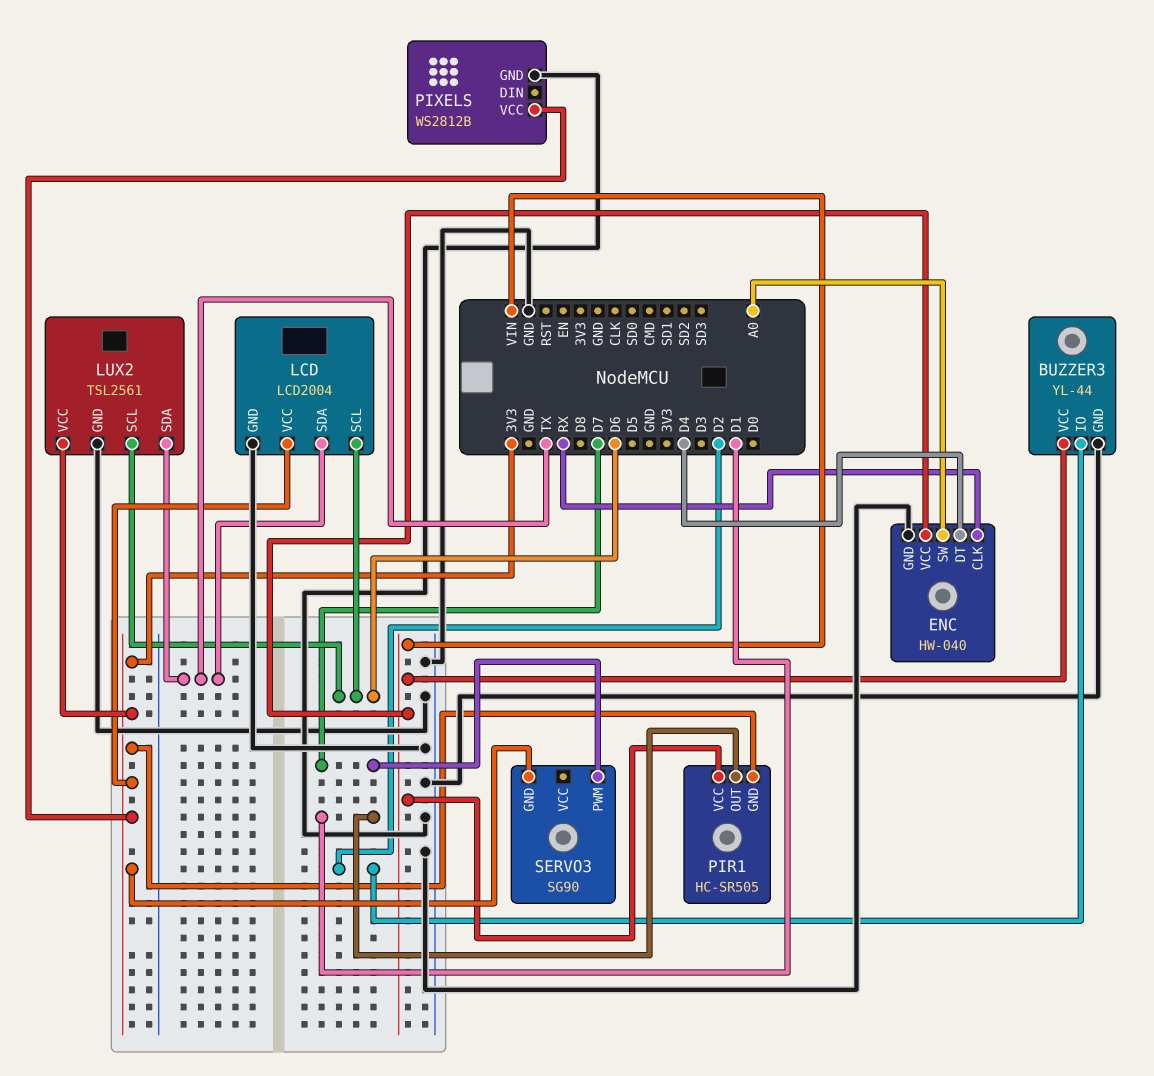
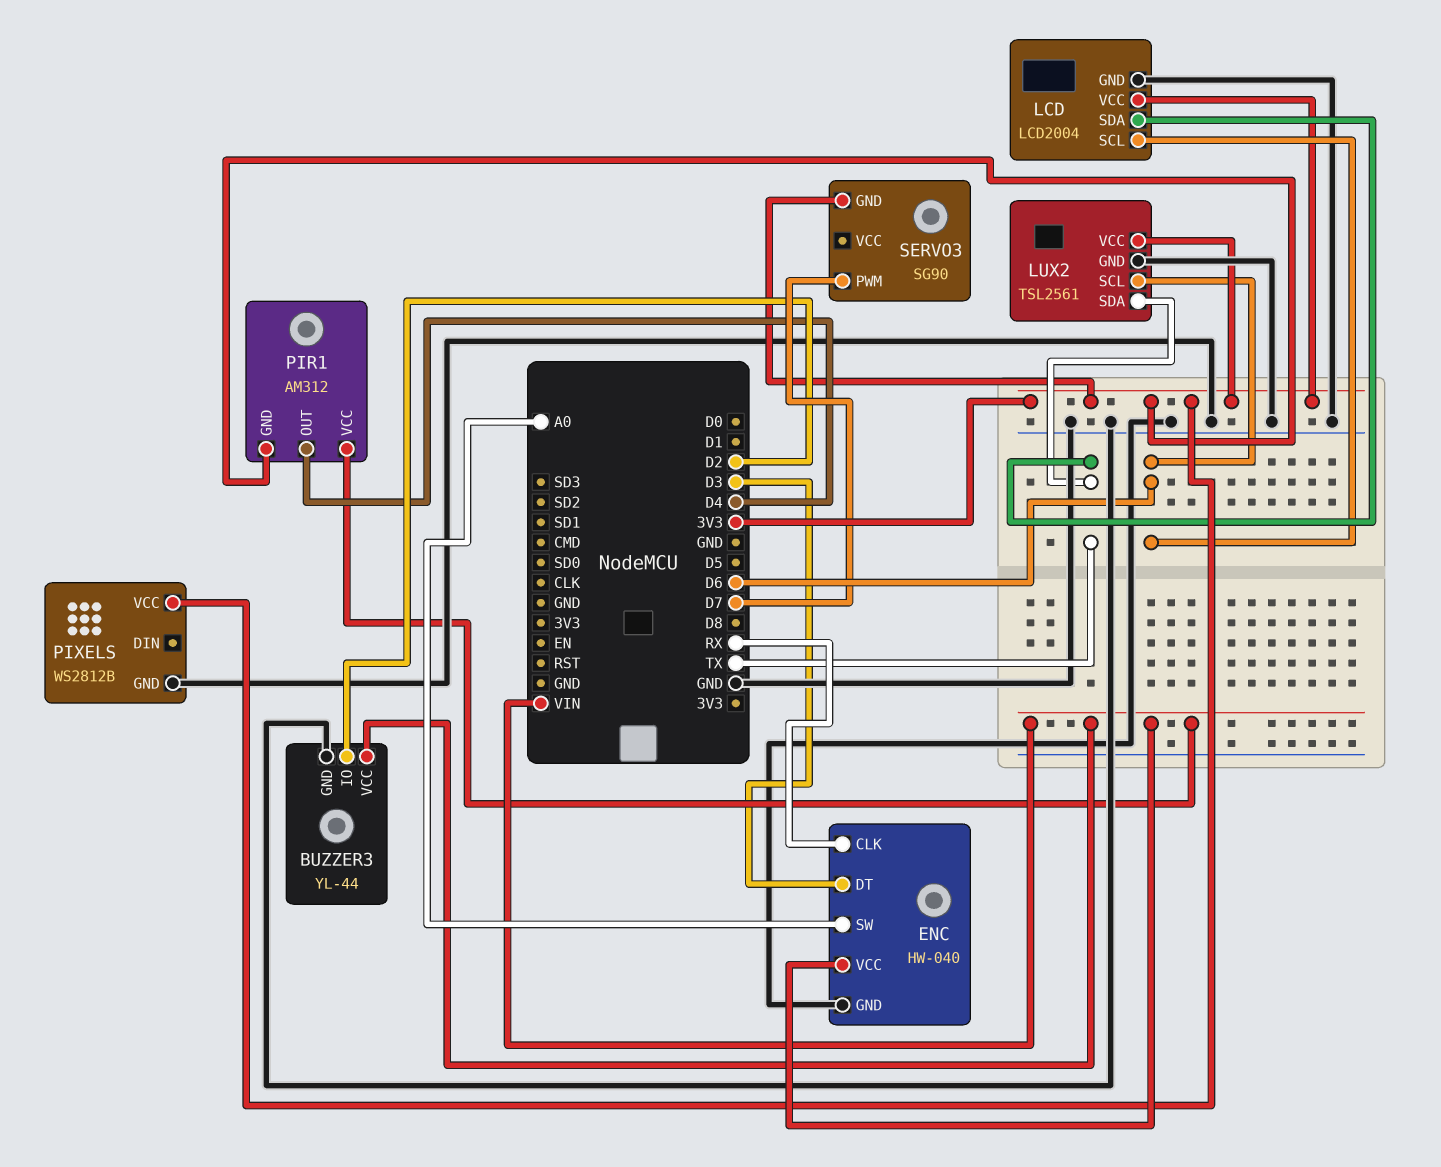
ENC pin DT: D4 -> D3
PIR1: HC-SR505 -> AM312
PIR1 pin OUT: D1 -> D4

